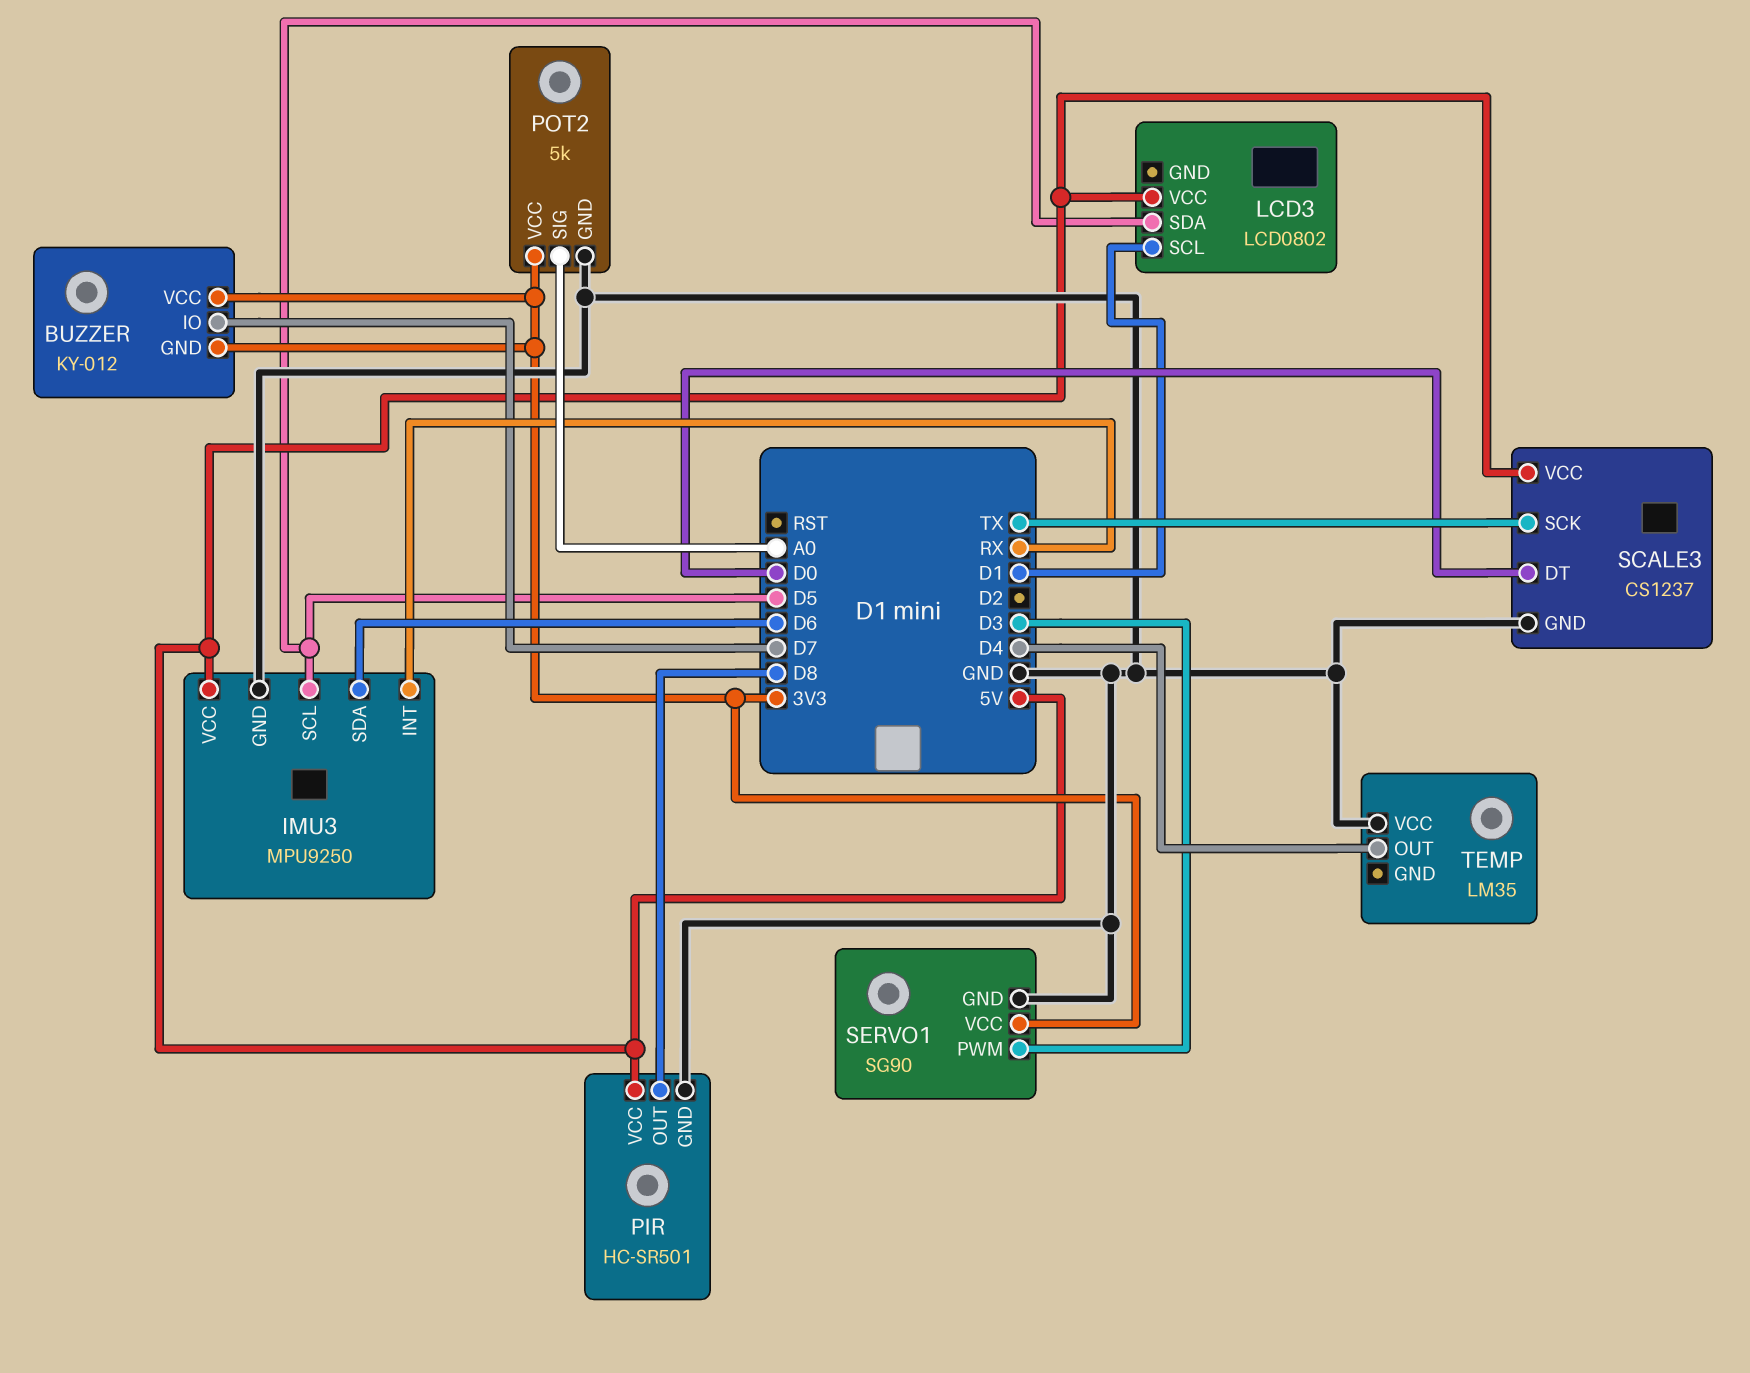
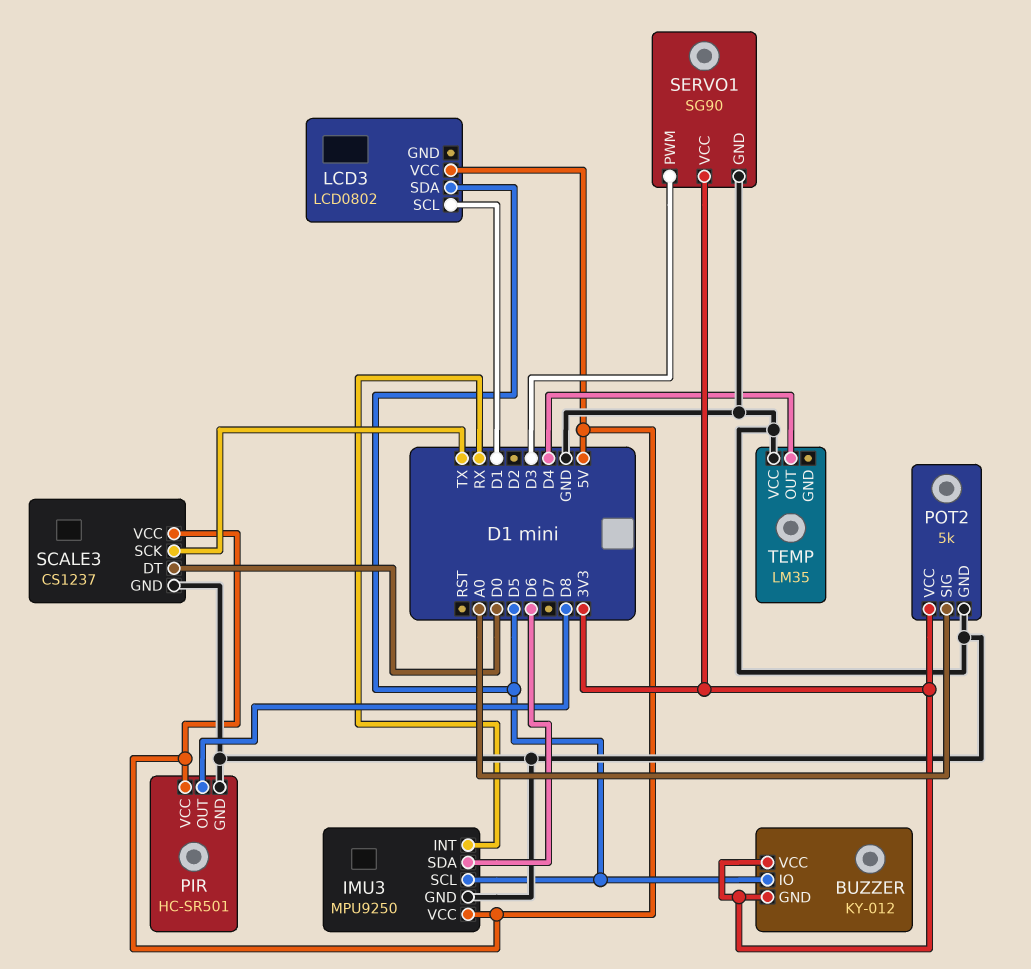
BUZZER pin IO: D7 -> D5

